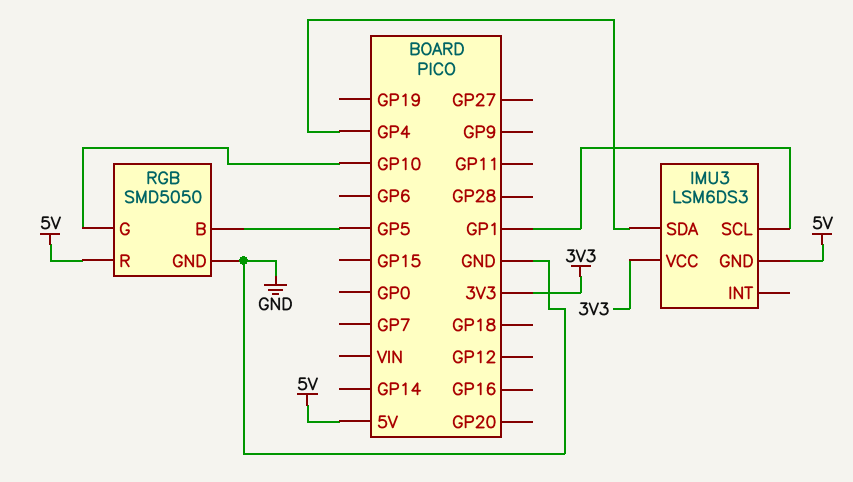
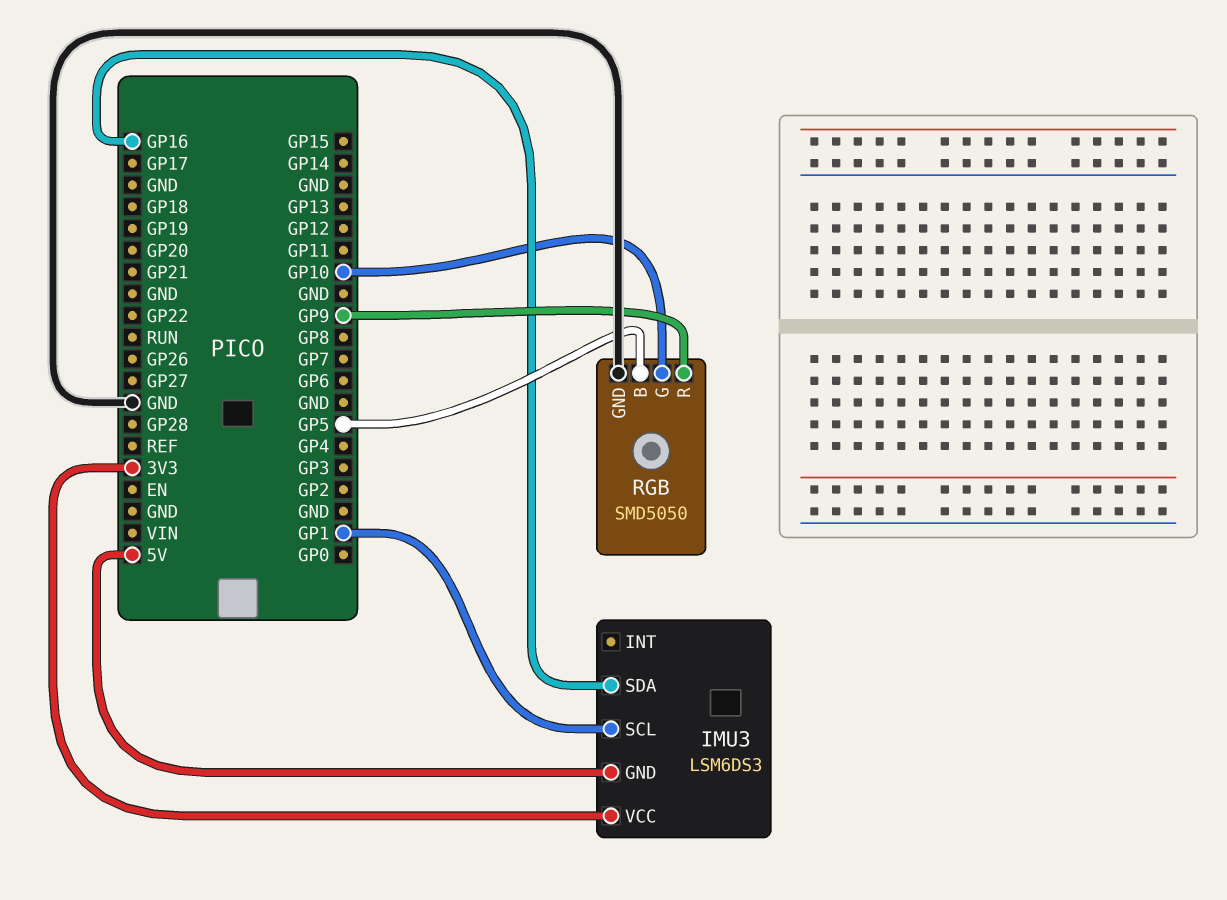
IMU3 pin SDA: GP4 -> GP16
RGB pin R: 5V -> GP9

